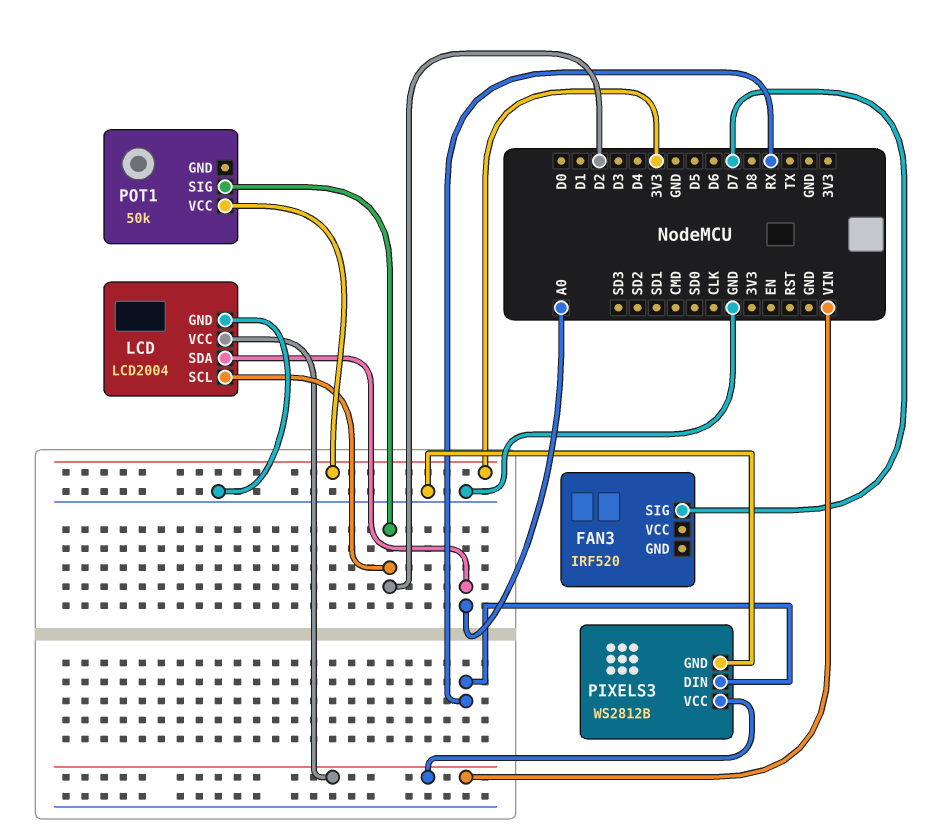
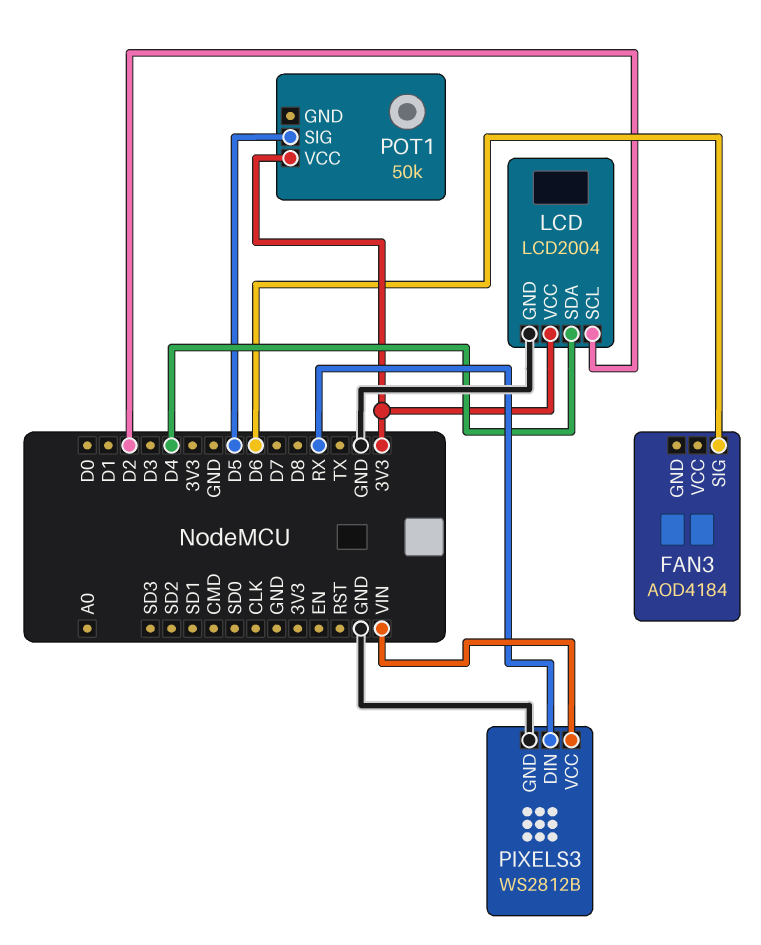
FAN3: IRF520 -> AOD4184
FAN3 pin SIG: D7 -> D6
LCD pin SDA: A0 -> D4
LCD pin VCC: VIN -> 3V3
POT1 pin SIG: D2 -> D5

